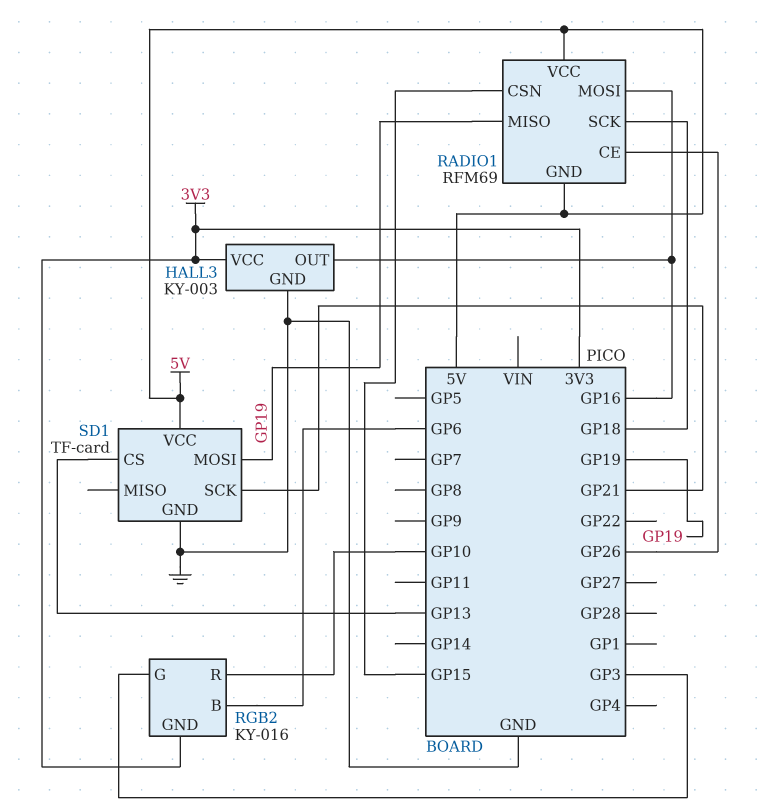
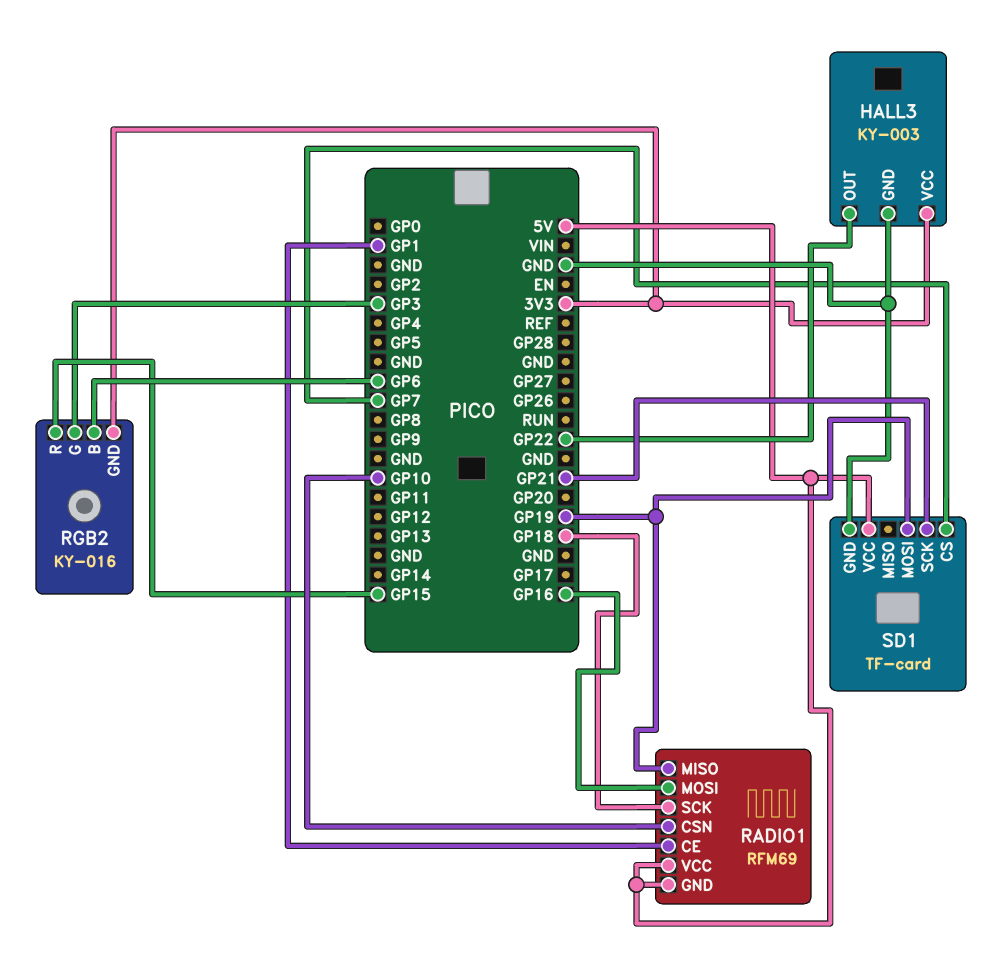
HALL3 pin OUT: GP16 -> GP22
RADIO1 pin CE: GP26 -> GP1
RADIO1 pin CSN: GP15 -> GP10
RGB2 pin R: GP10 -> GP15
SD1 pin CS: GP13 -> GP7

